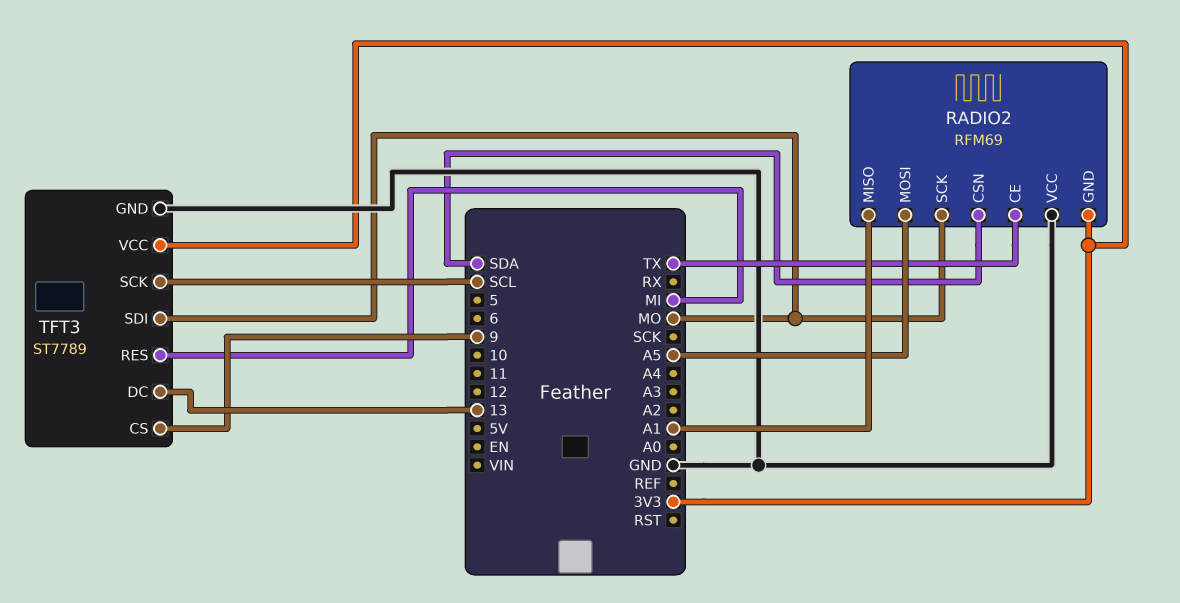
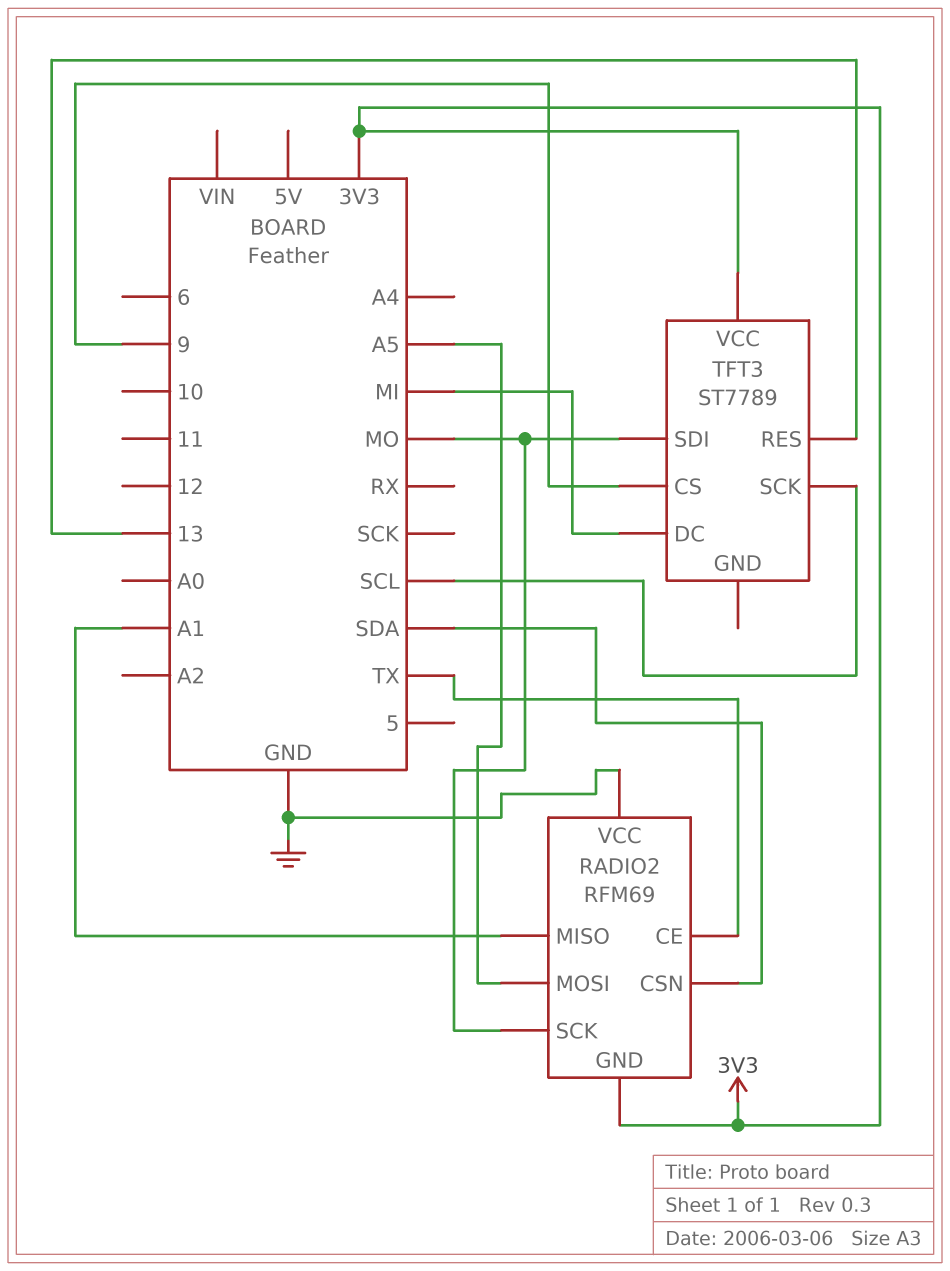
TFT3 pin DC: 13 -> MI
TFT3 pin GND: GND -> none
TFT3 pin RES: MI -> 13

